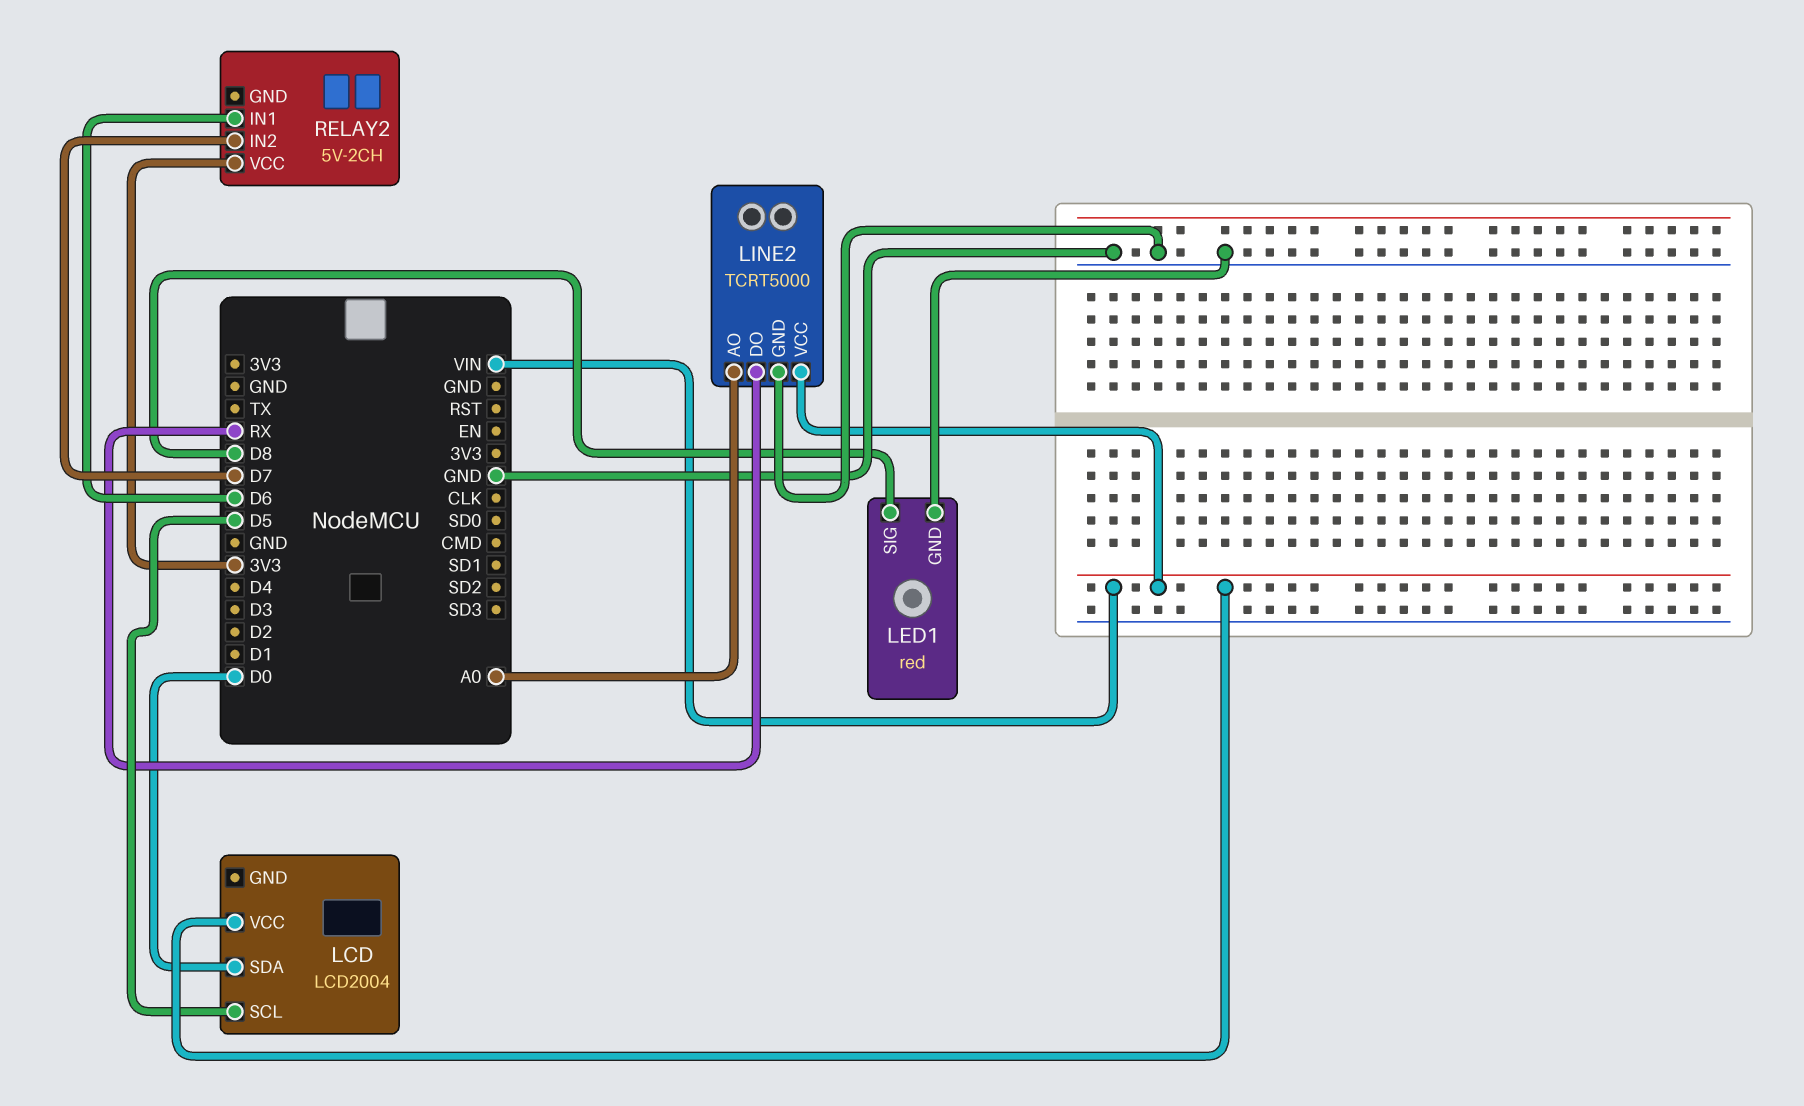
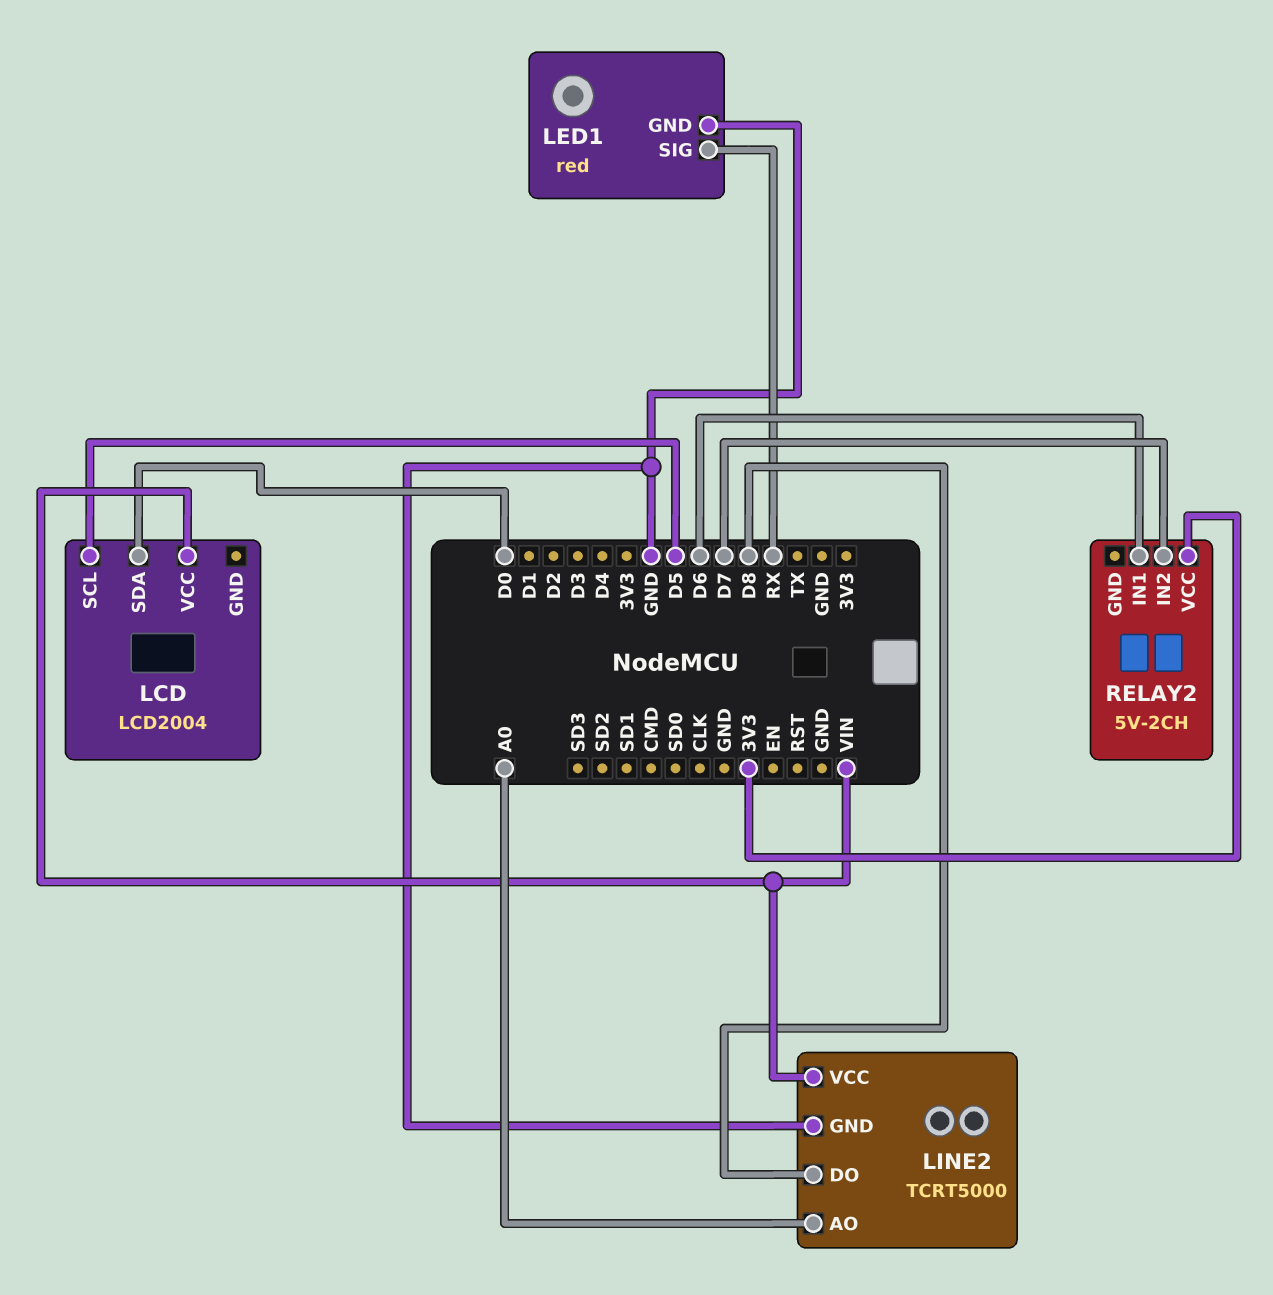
LED1 pin SIG: D8 -> RX
LINE2 pin DO: RX -> D8

